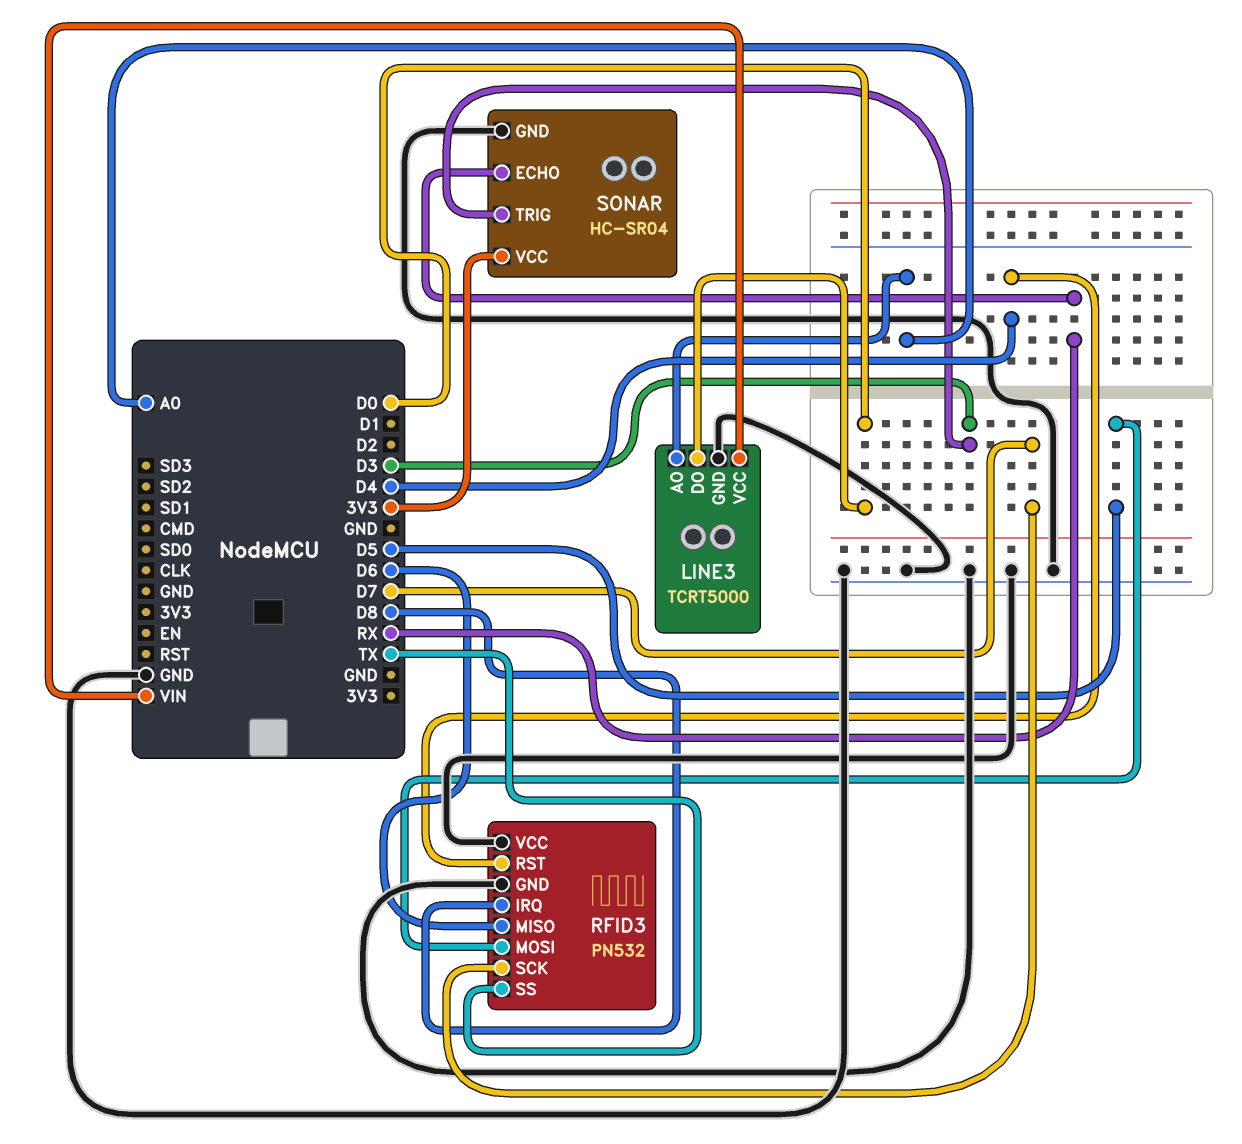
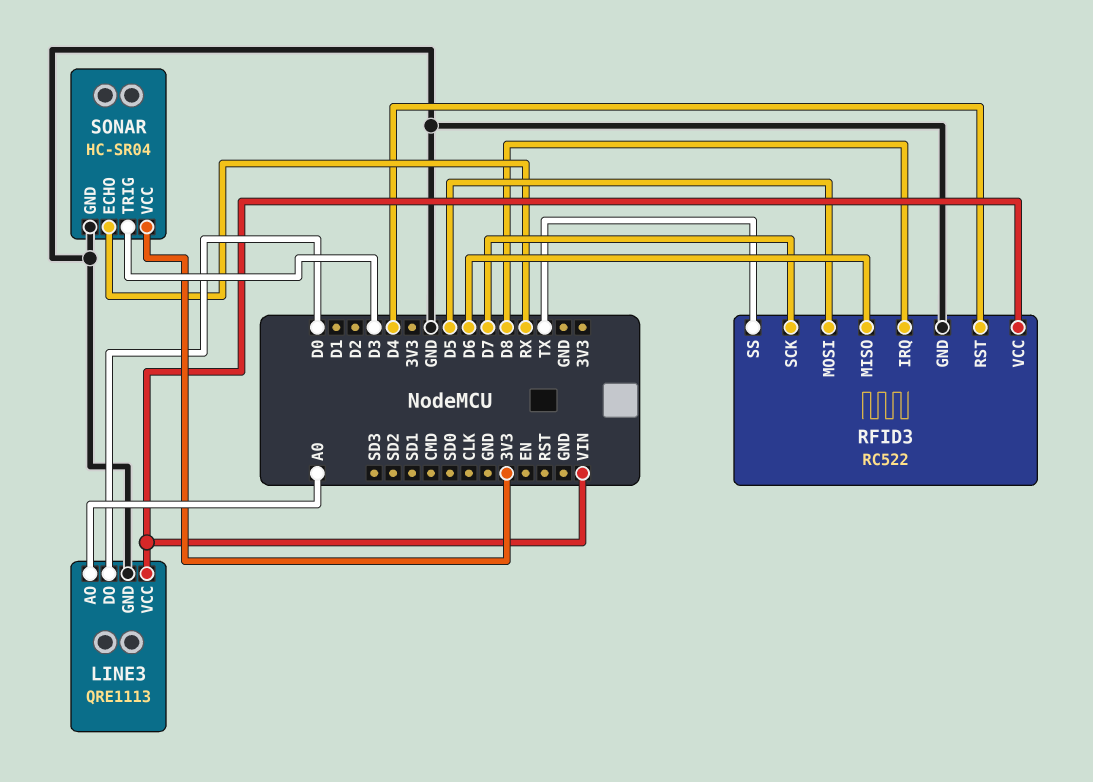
LINE3: TCRT5000 -> QRE1113
RFID3: PN532 -> RC522
RFID3 pin VCC: GND -> VIN

